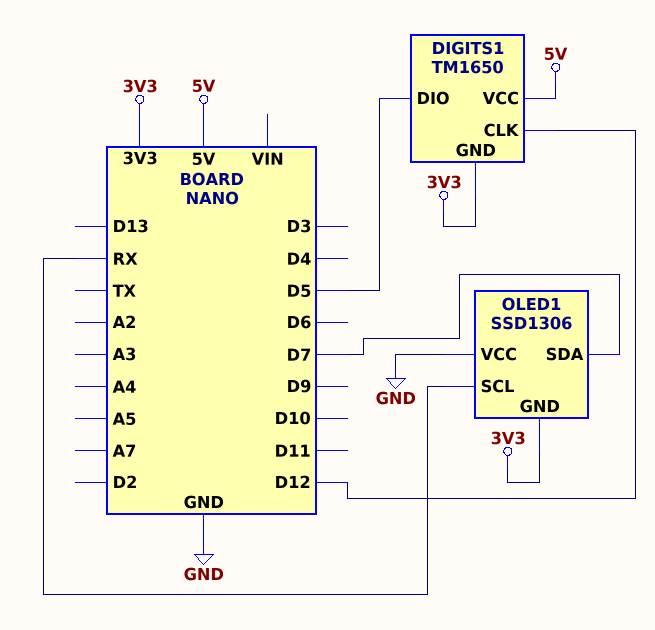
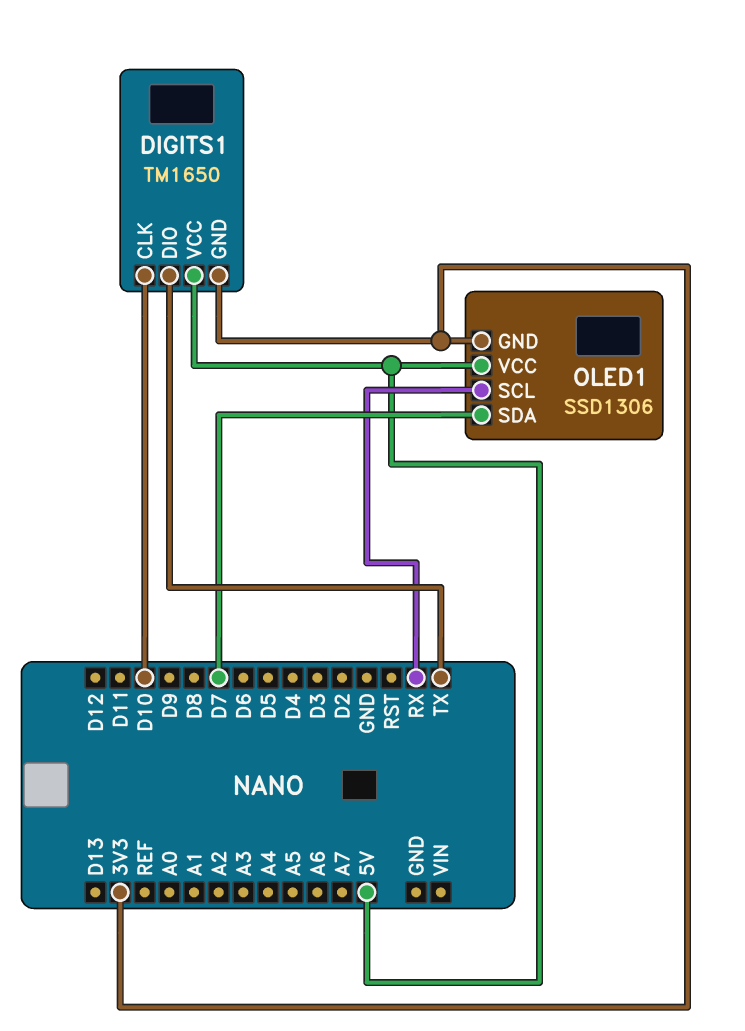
DIGITS1 pin CLK: D12 -> D10
DIGITS1 pin DIO: D5 -> TX
OLED1 pin VCC: GND -> 5V

